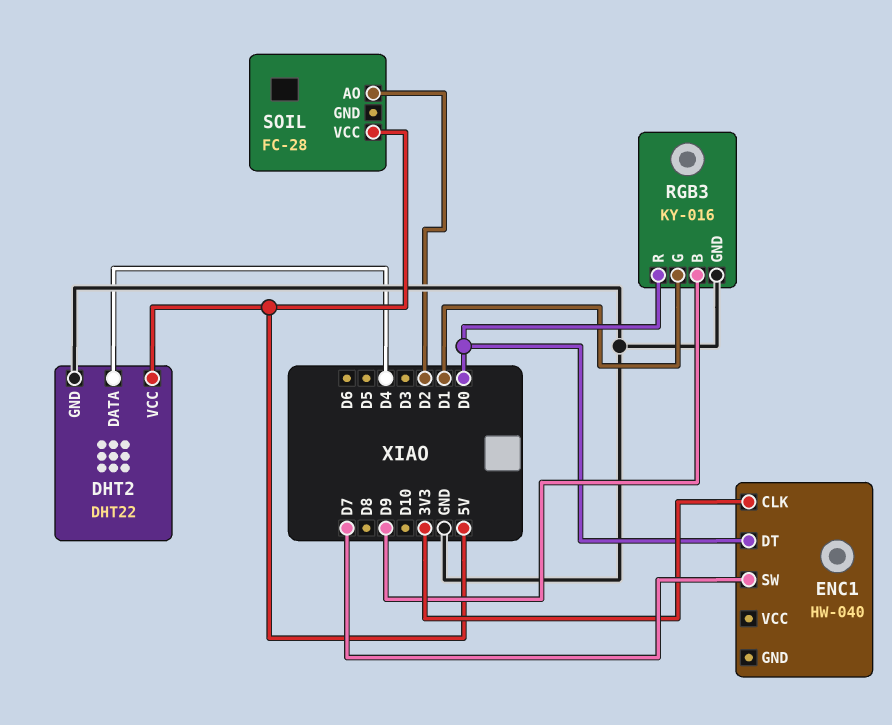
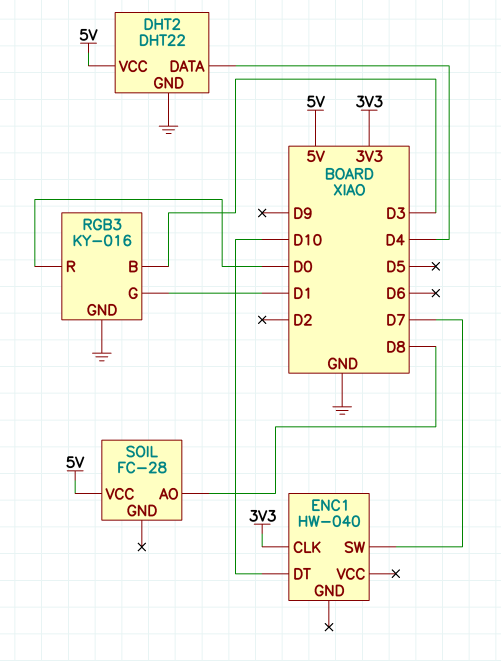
ENC1 pin DT: D0 -> D10
RGB3 pin B: D9 -> D3
SOIL pin AO: D2 -> D8

